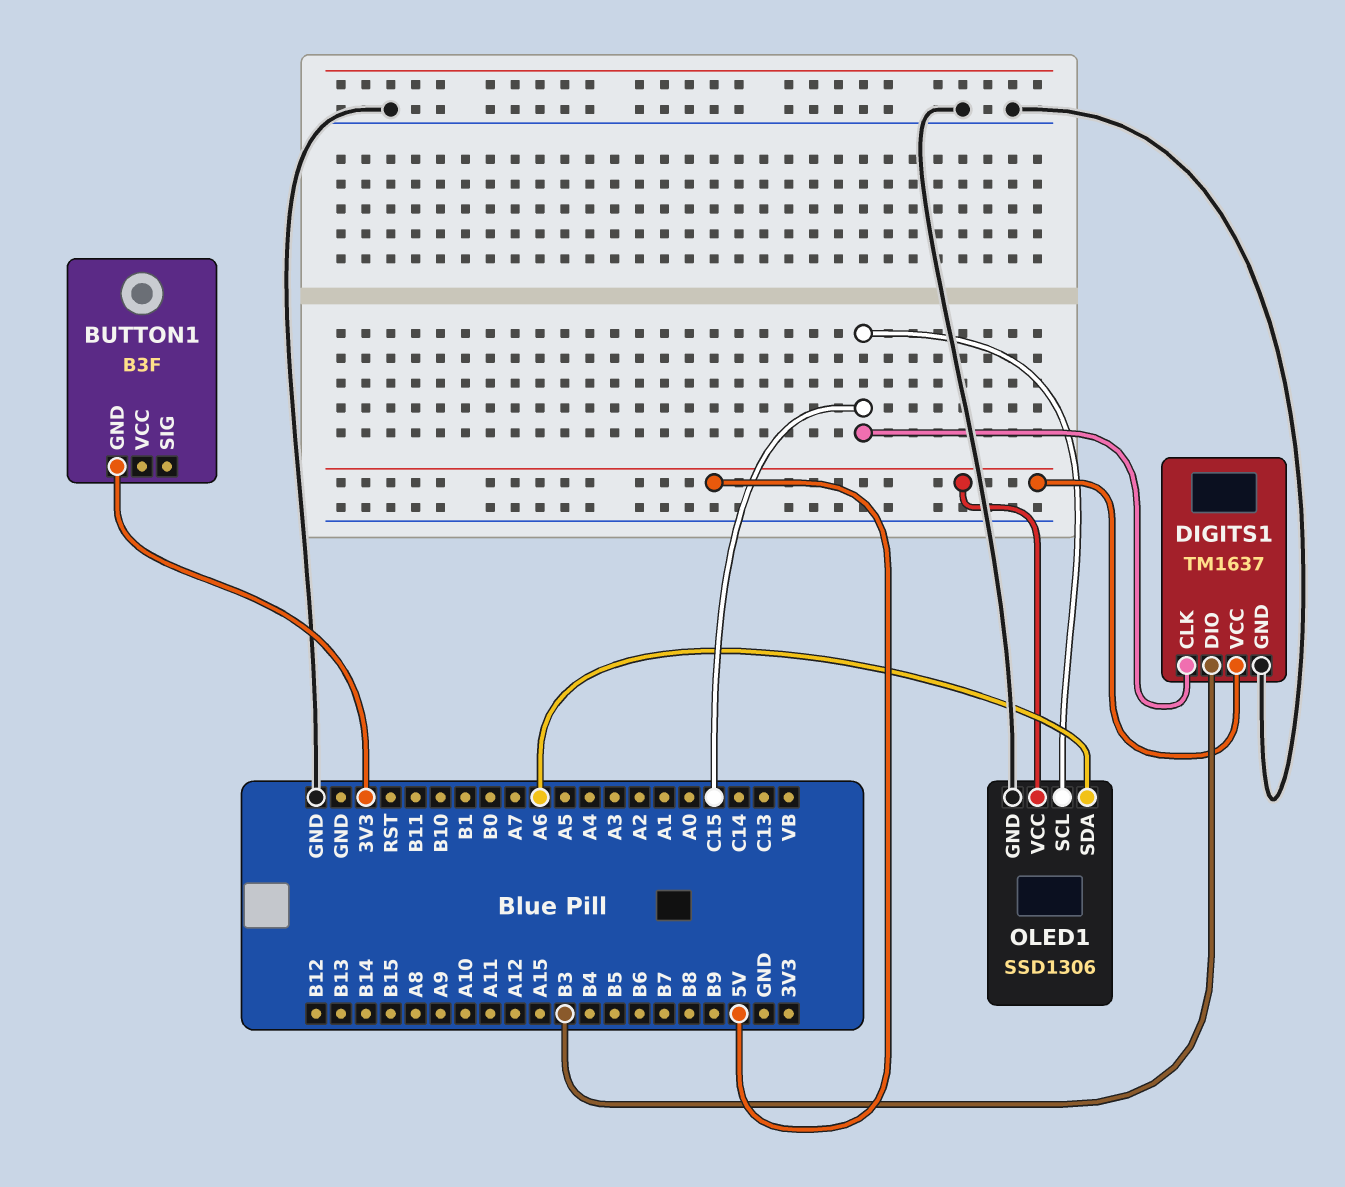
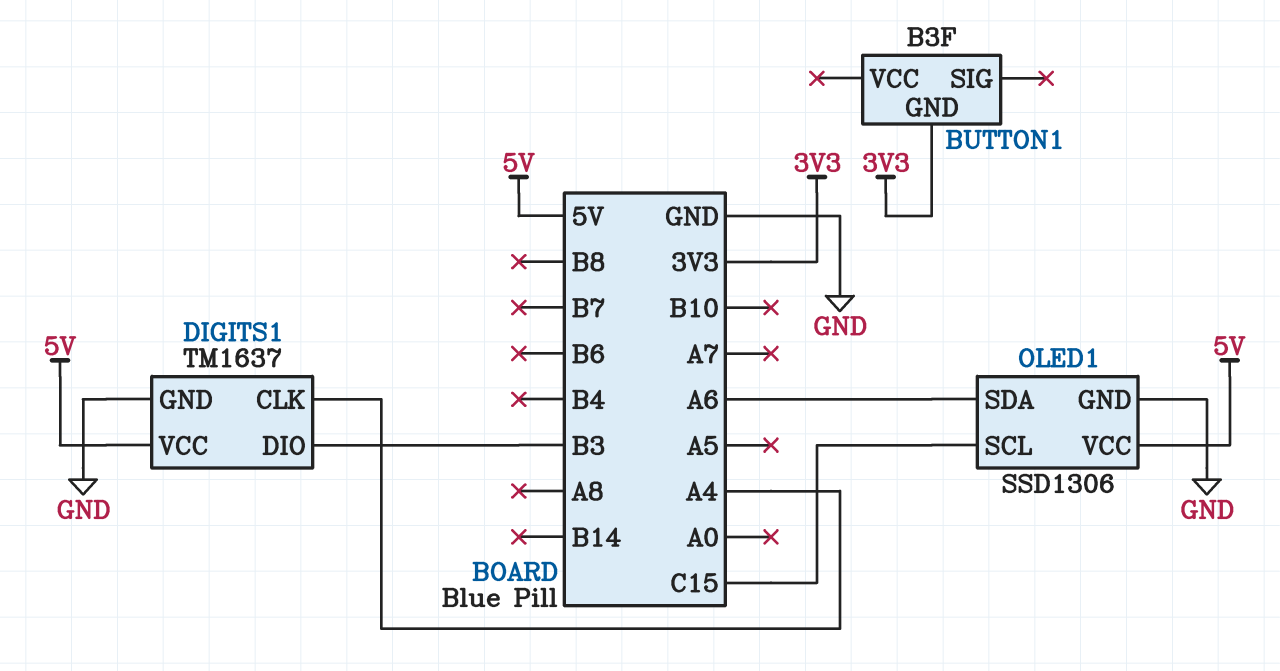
DIGITS1 pin CLK: C15 -> A4

